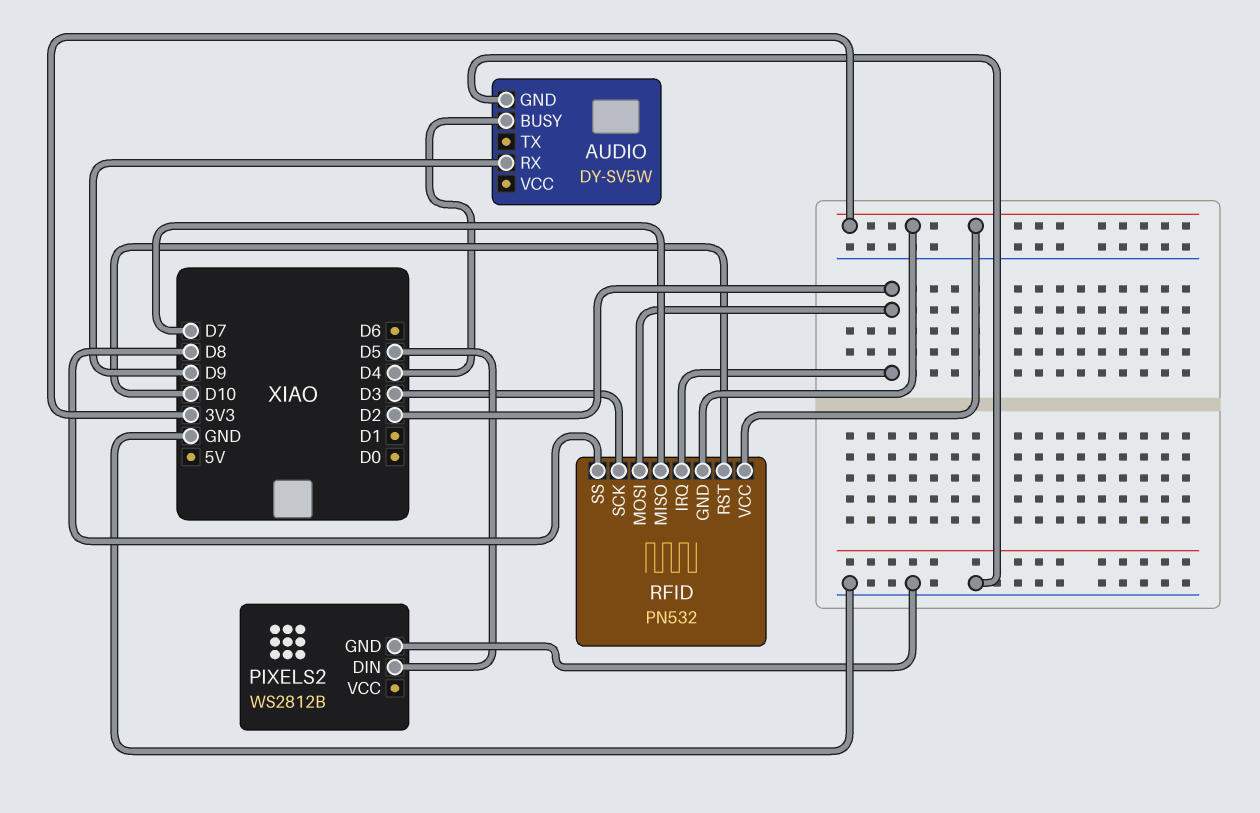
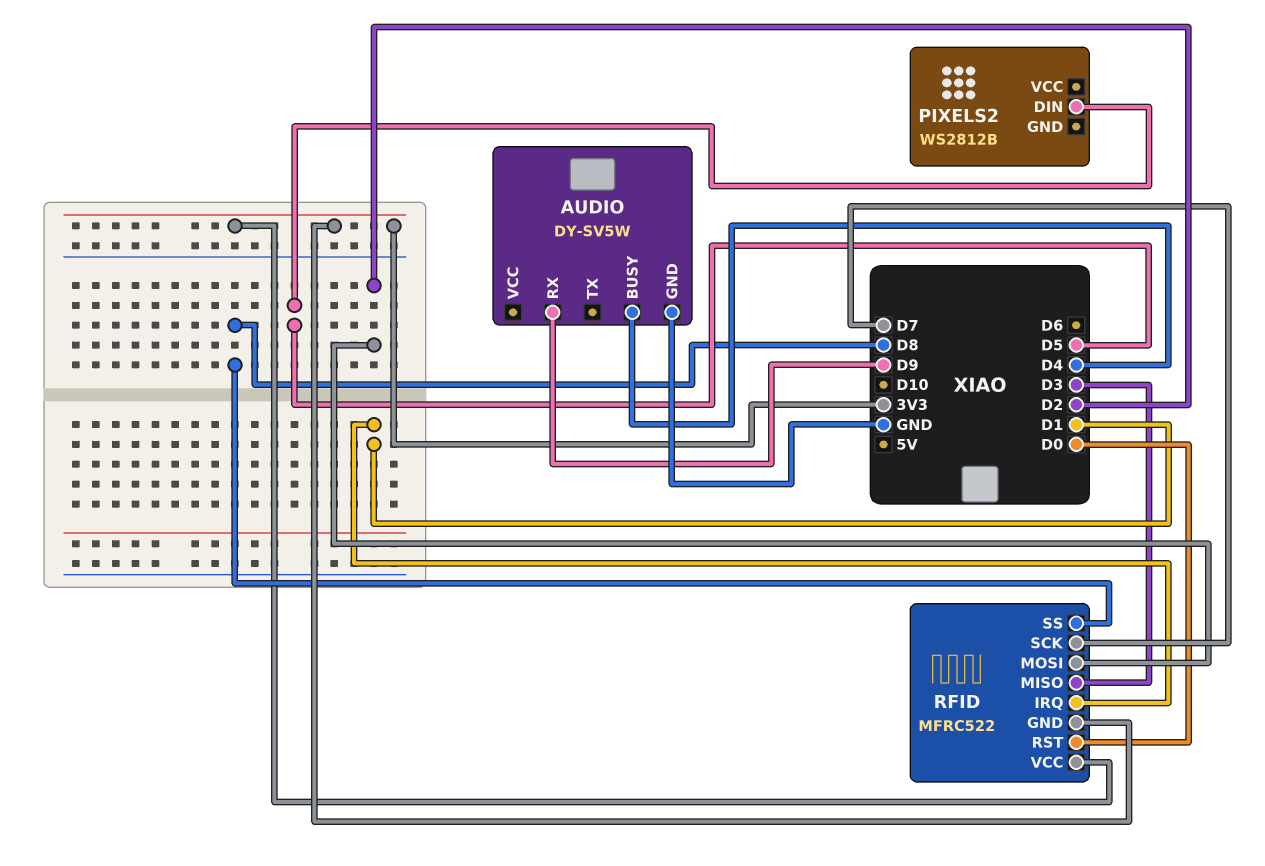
PIXELS2 pin GND: GND -> none
RFID: PN532 -> MFRC522
RFID pin IRQ: D2 -> D1
RFID pin MISO: D7 -> D3
RFID pin RST: D10 -> D0
RFID pin SCK: D3 -> D7

